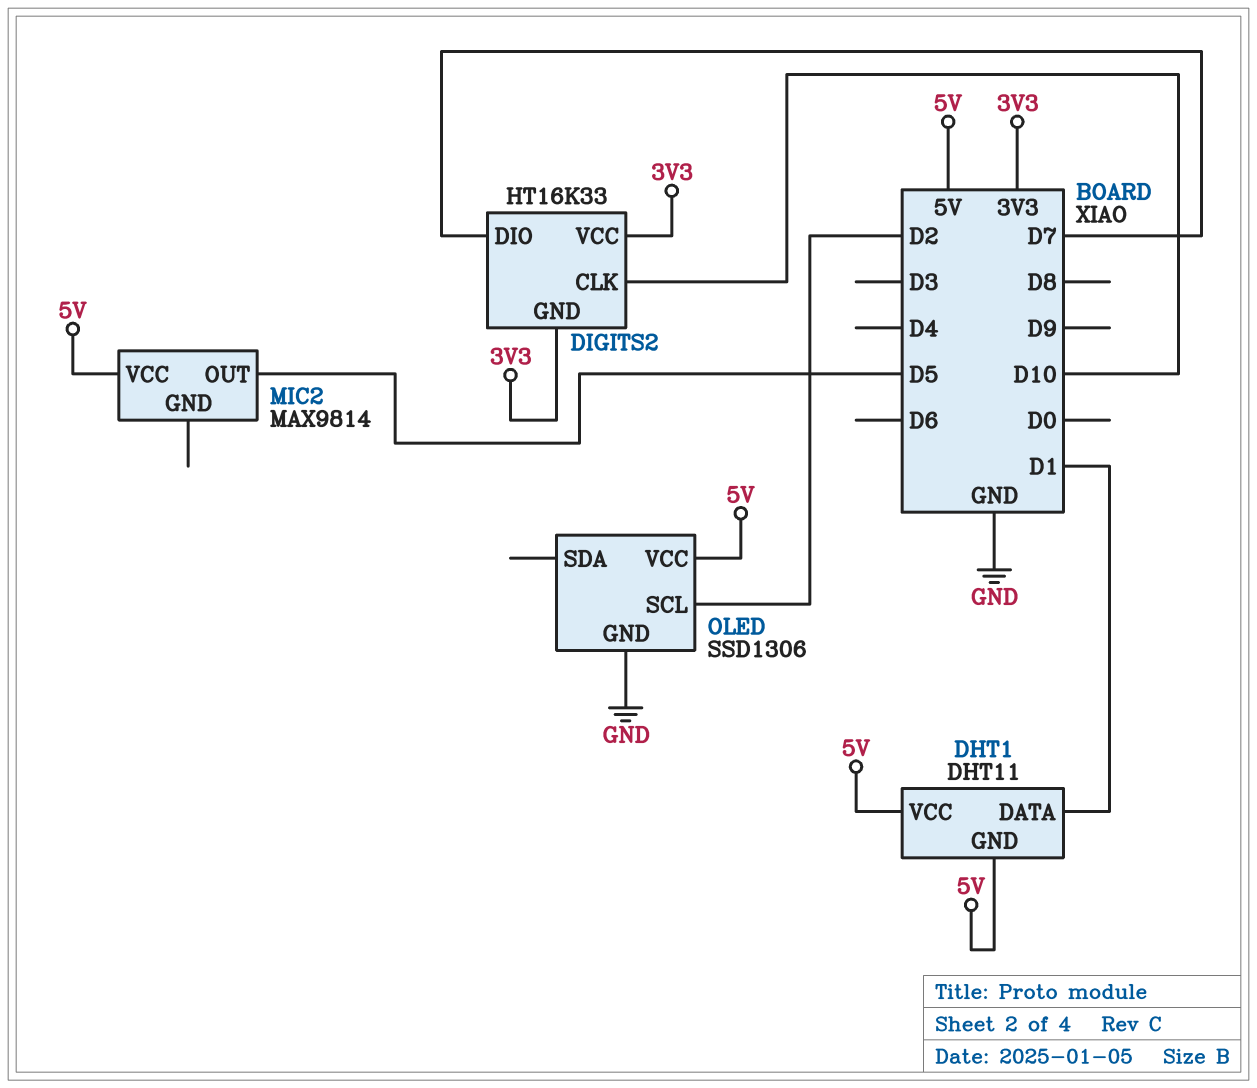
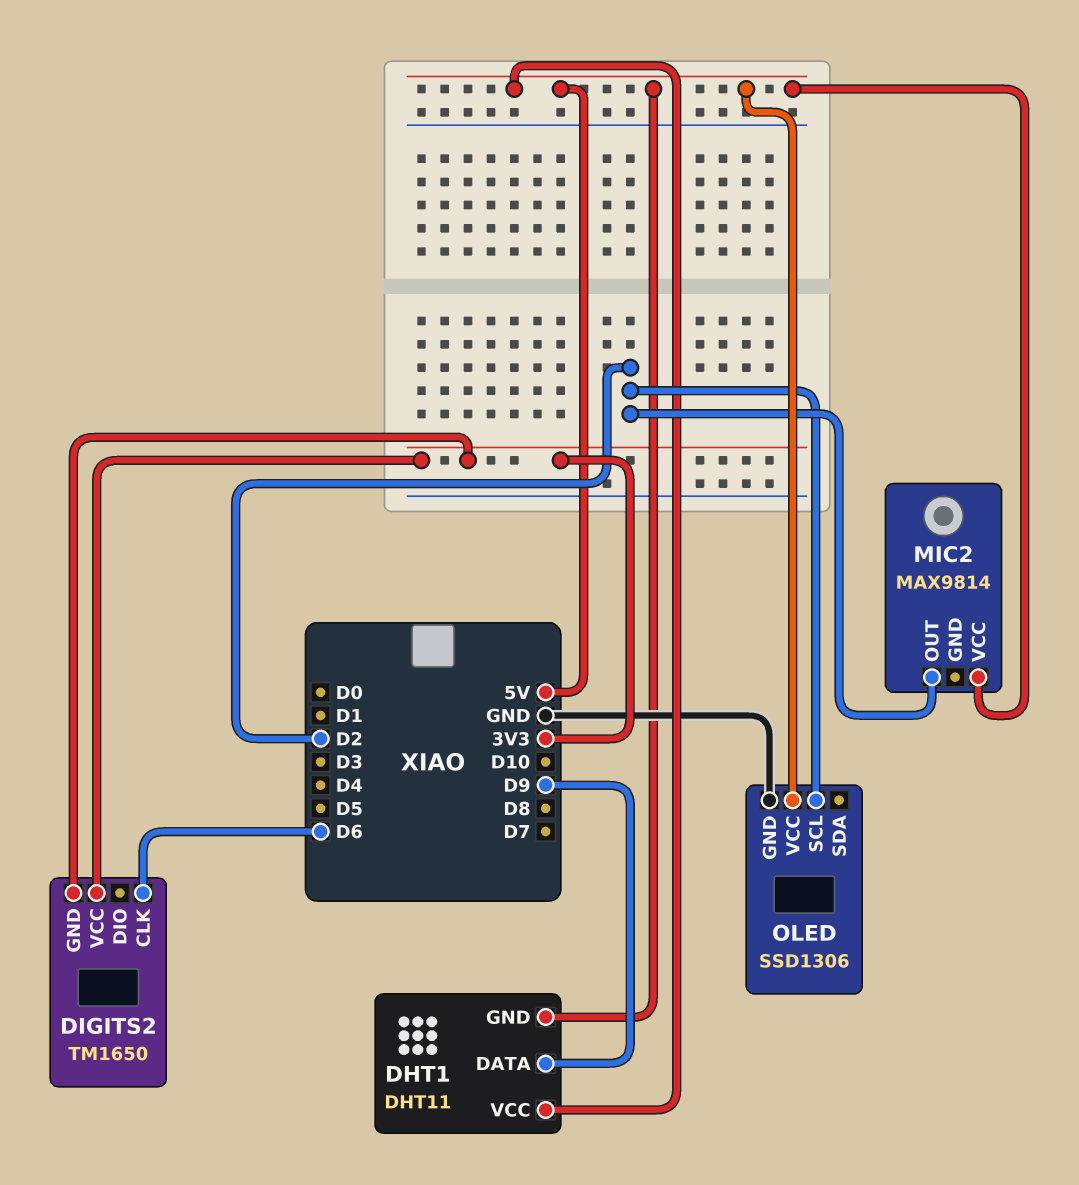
DHT1 pin DATA: D1 -> D9
DIGITS2: HT16K33 -> TM1650
DIGITS2 pin CLK: D10 -> D6
DIGITS2 pin DIO: D7 -> none
MIC2 pin OUT: D5 -> D2

